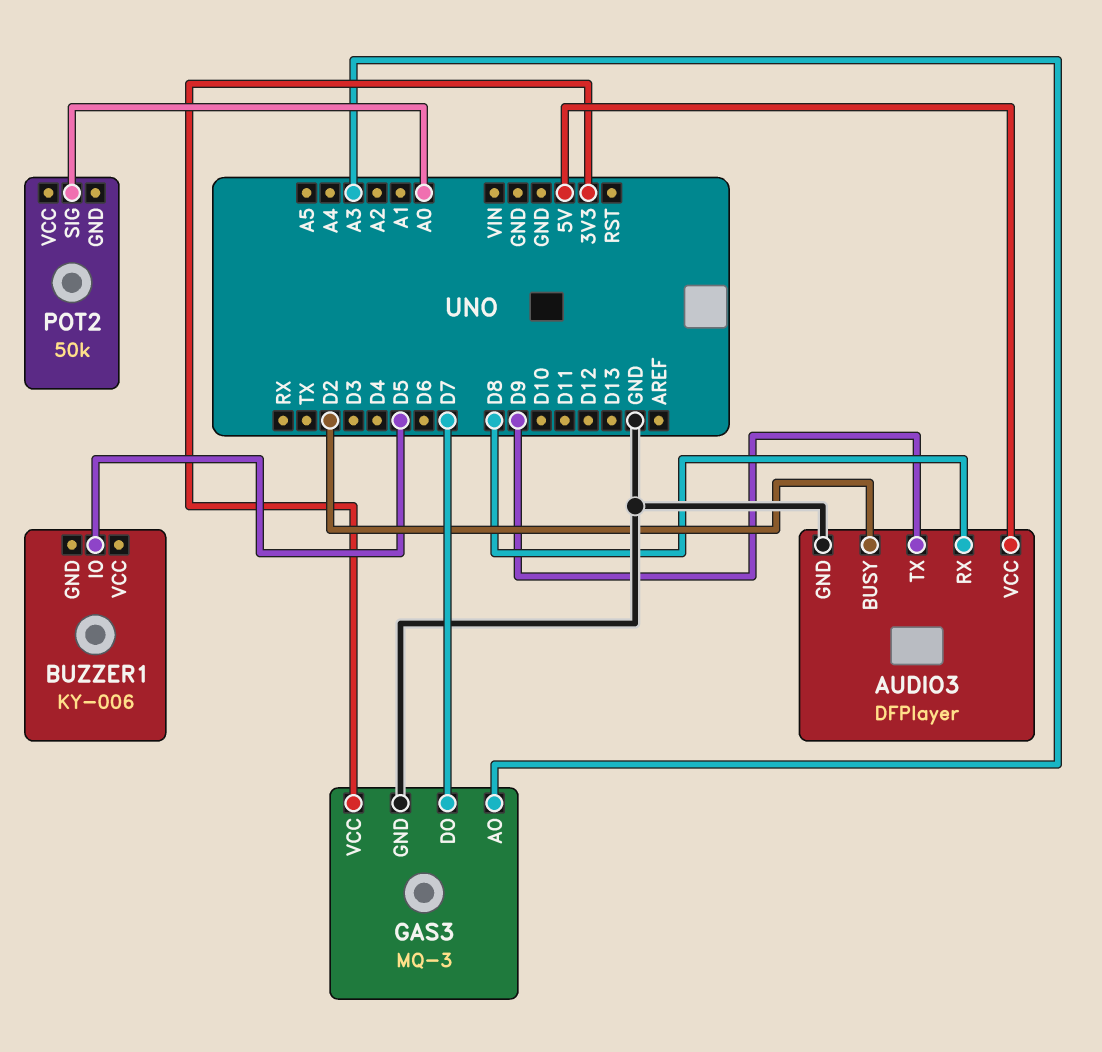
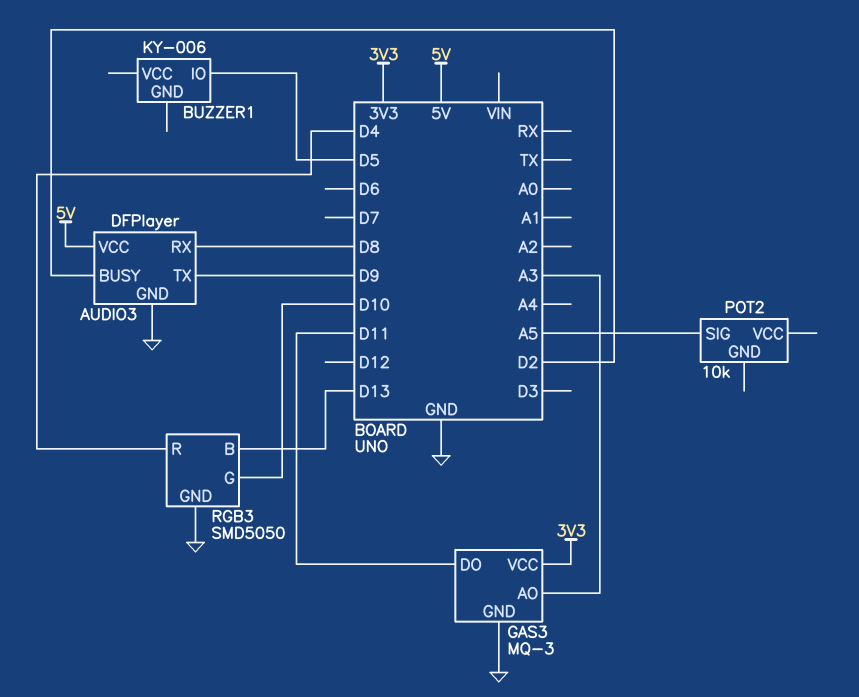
GAS3 pin DO: D7 -> D11
POT2: 50k -> 10k
POT2 pin SIG: A0 -> A5
RGB3: none -> SMD5050
RGB3 pin B: none -> D13
RGB3 pin G: none -> D10
RGB3 pin GND: none -> GND
RGB3 pin R: none -> D4

